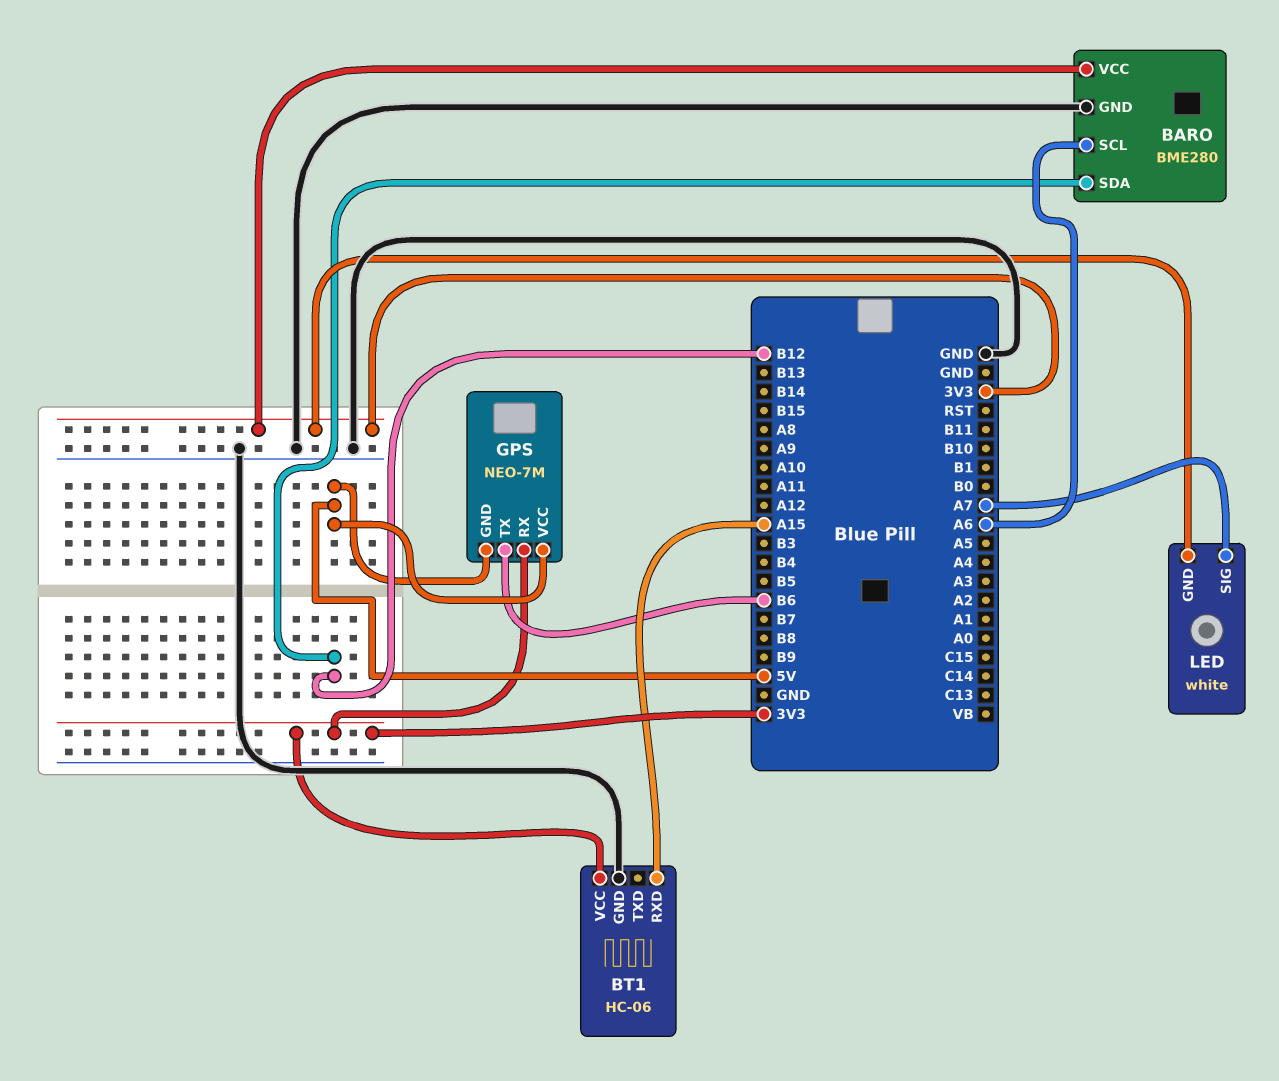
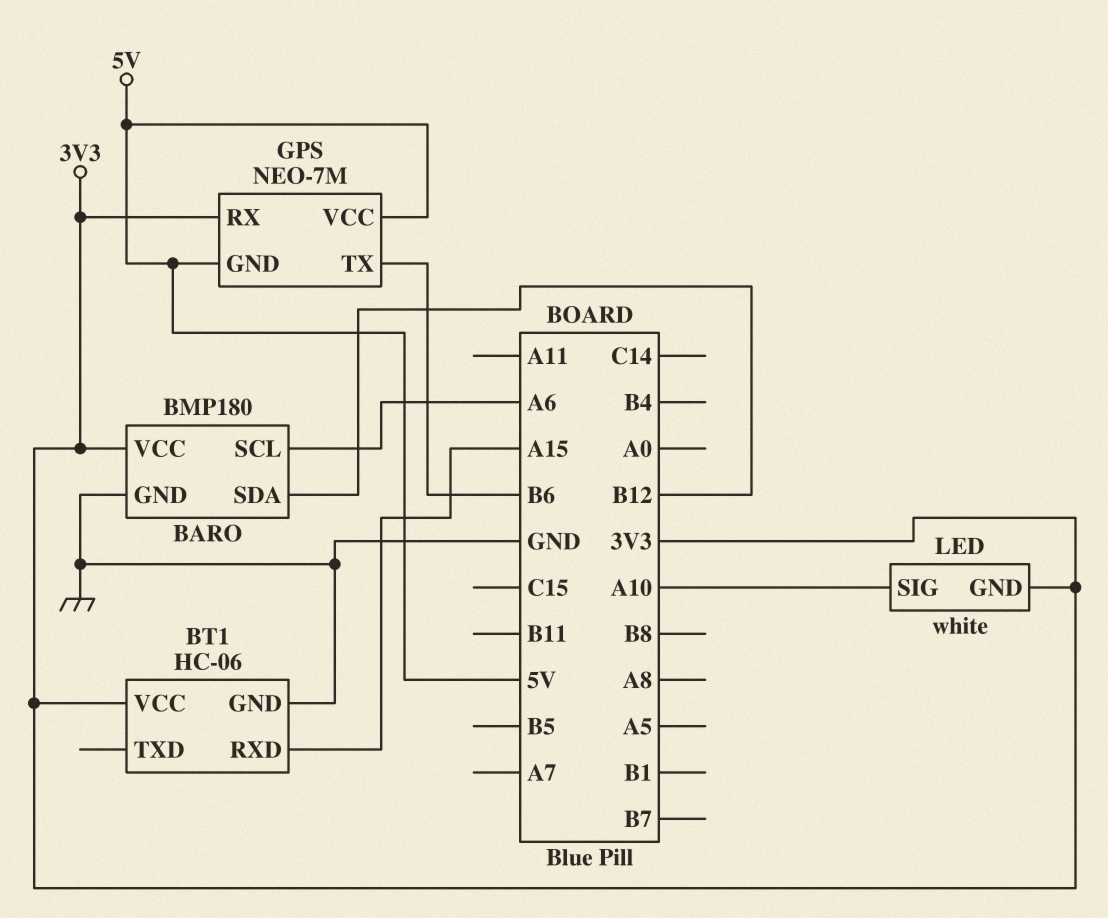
BARO: BME280 -> BMP180
LED pin SIG: A7 -> A10

